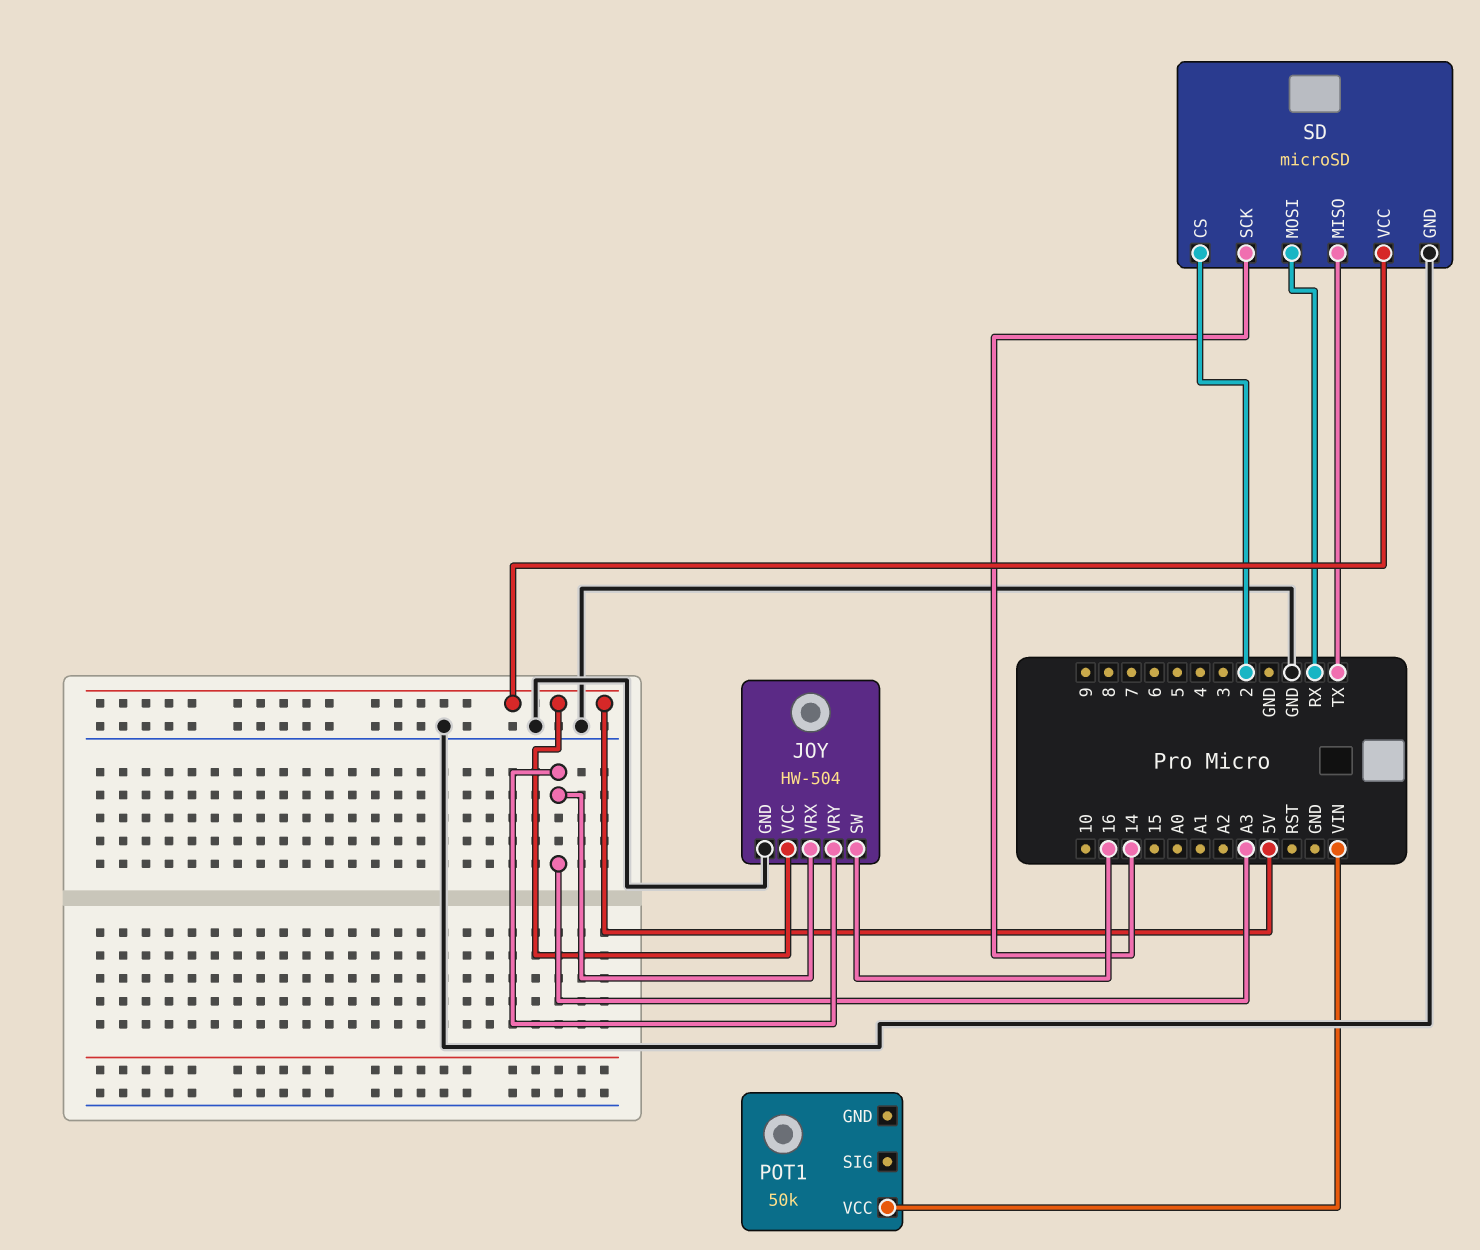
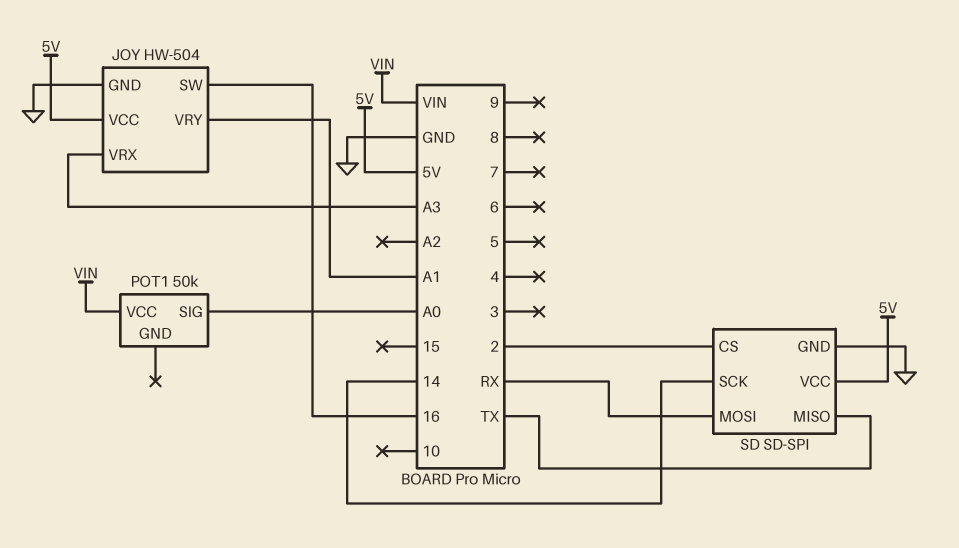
JOY pin VRY: A3 -> A1
POT1 pin SIG: none -> A0
SD: microSD -> SD-SPI

